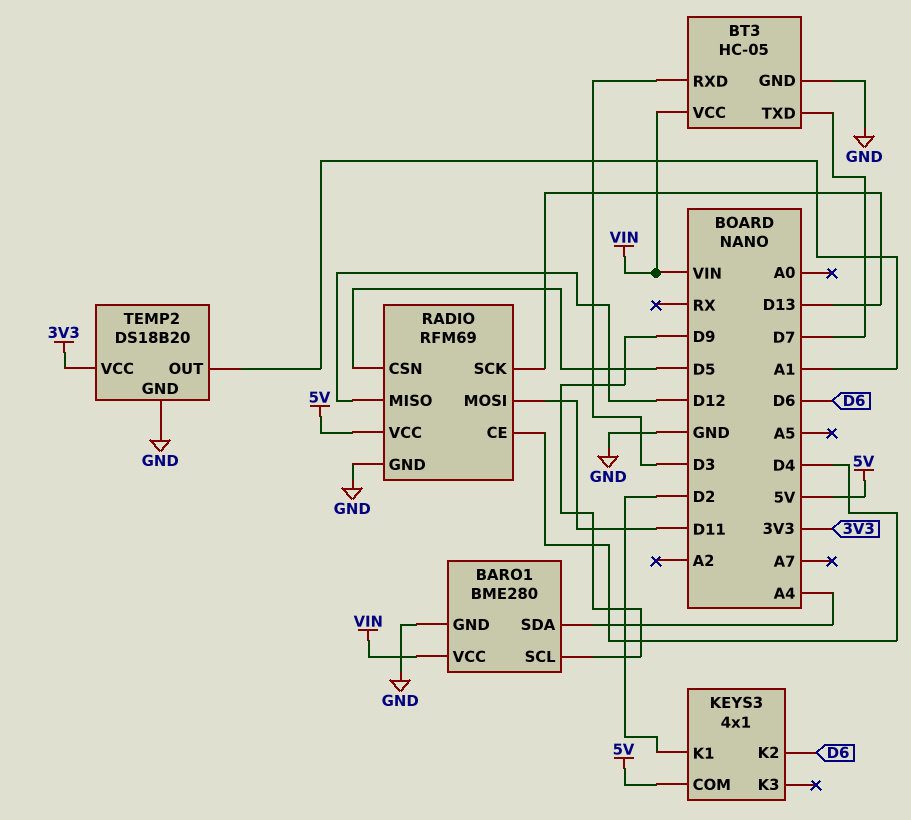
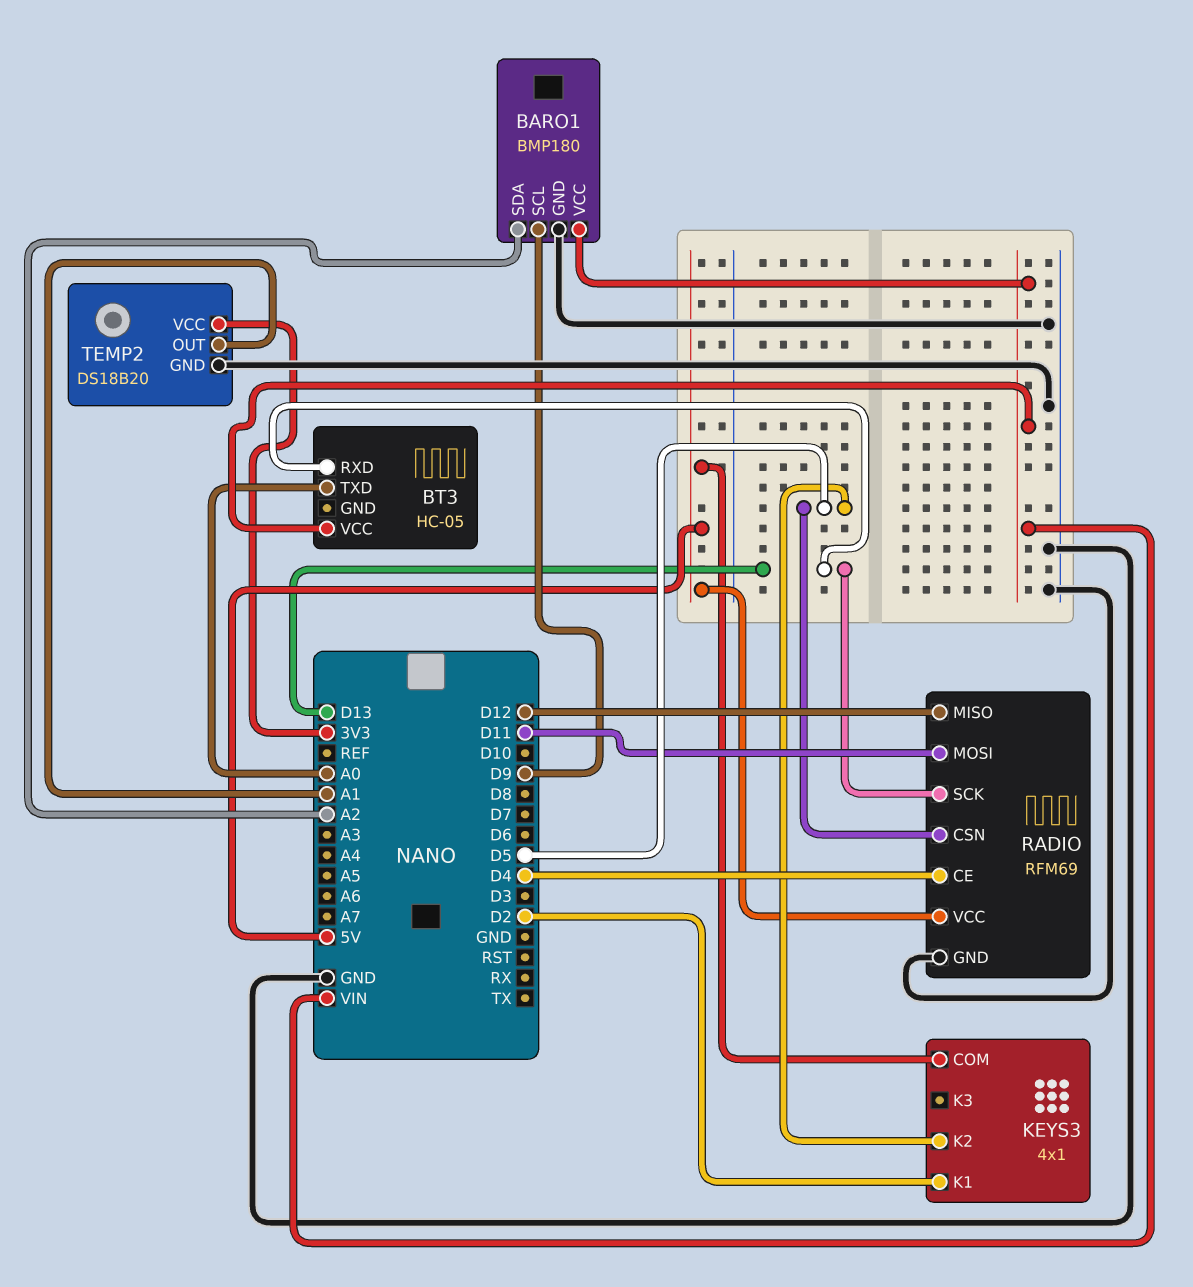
BARO1: BME280 -> BMP180
BARO1 pin SDA: A4 -> A2
BT3 pin GND: GND -> none
BT3 pin RXD: D3 -> D13
BT3 pin TXD: D7 -> A0
KEYS3 pin K2: D6 -> D5

